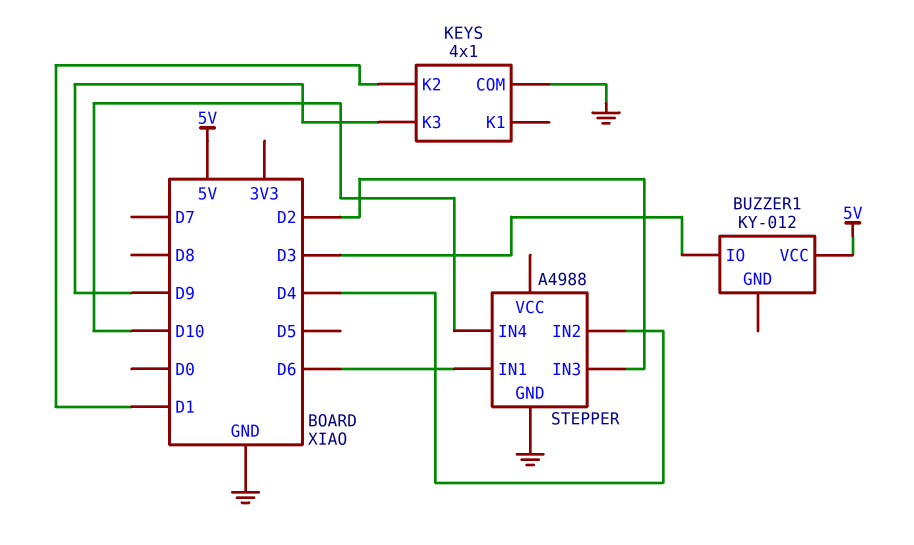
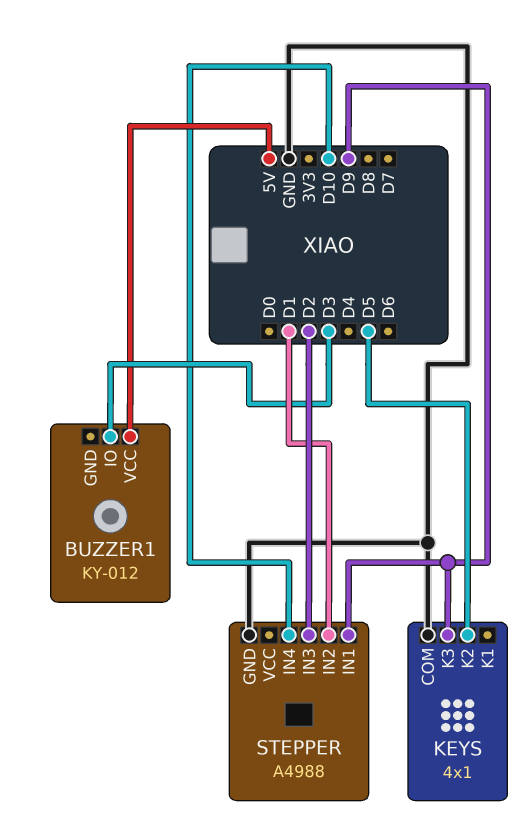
KEYS pin K2: D1 -> D5
STEPPER pin IN1: D6 -> D9
STEPPER pin IN2: D4 -> D1

